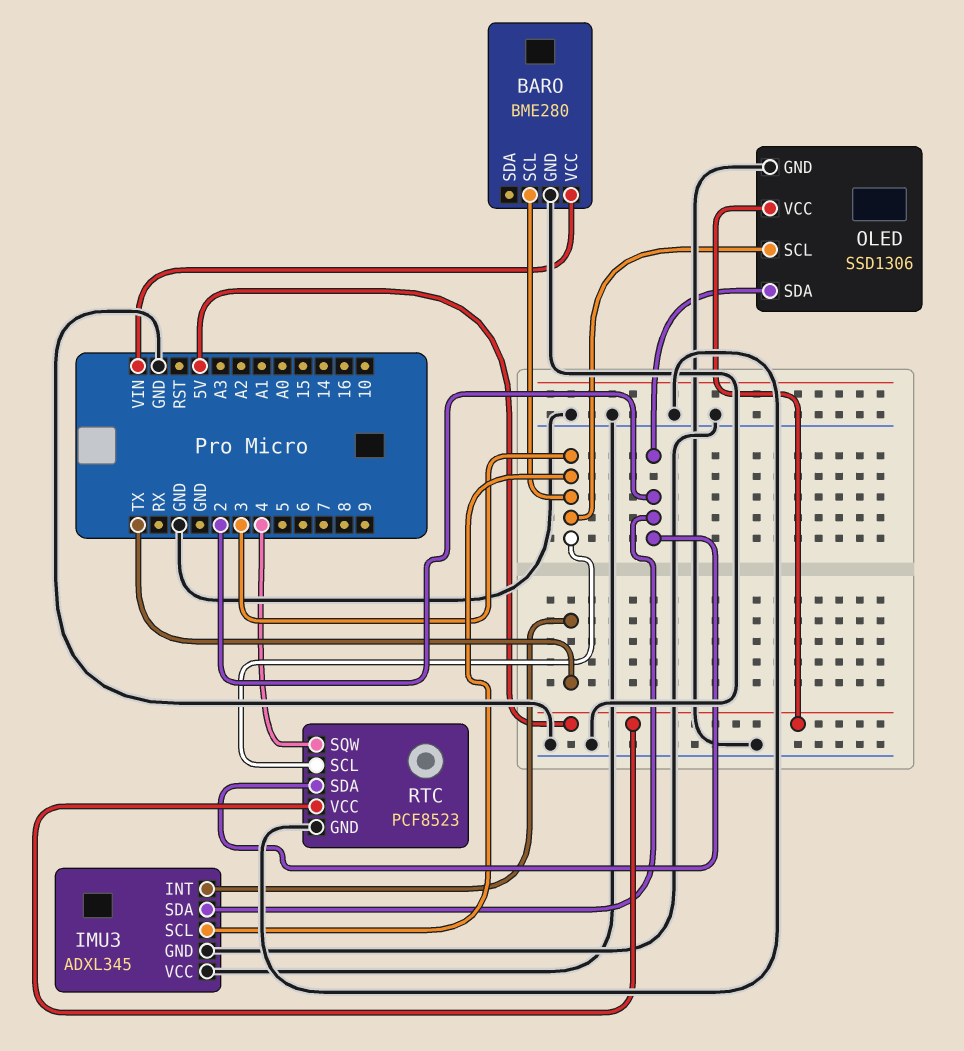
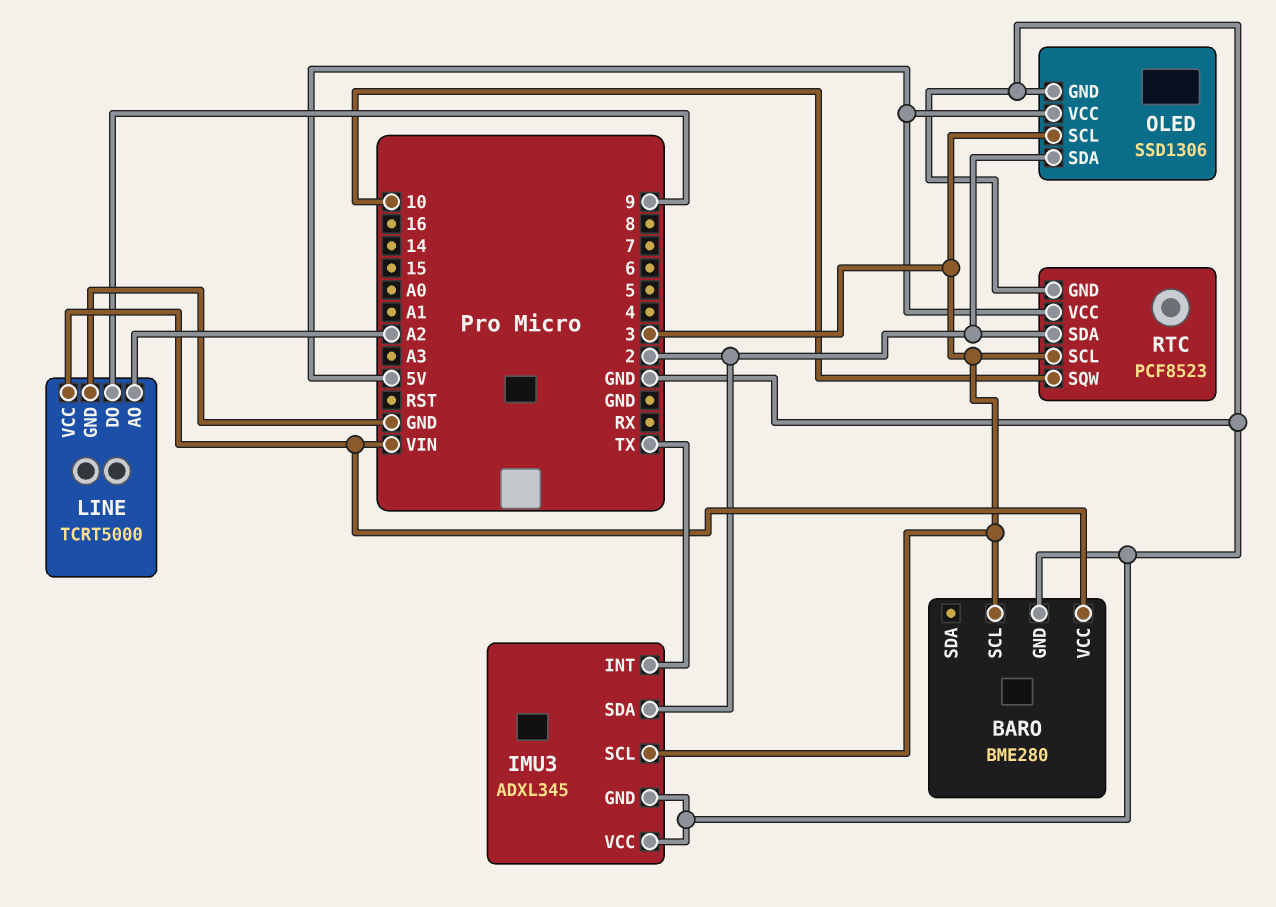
LINE: none -> TCRT5000
LINE pin AO: none -> A2
LINE pin DO: none -> 9
LINE pin GND: none -> GND
LINE pin VCC: none -> VIN
RTC pin SQW: 4 -> 10

